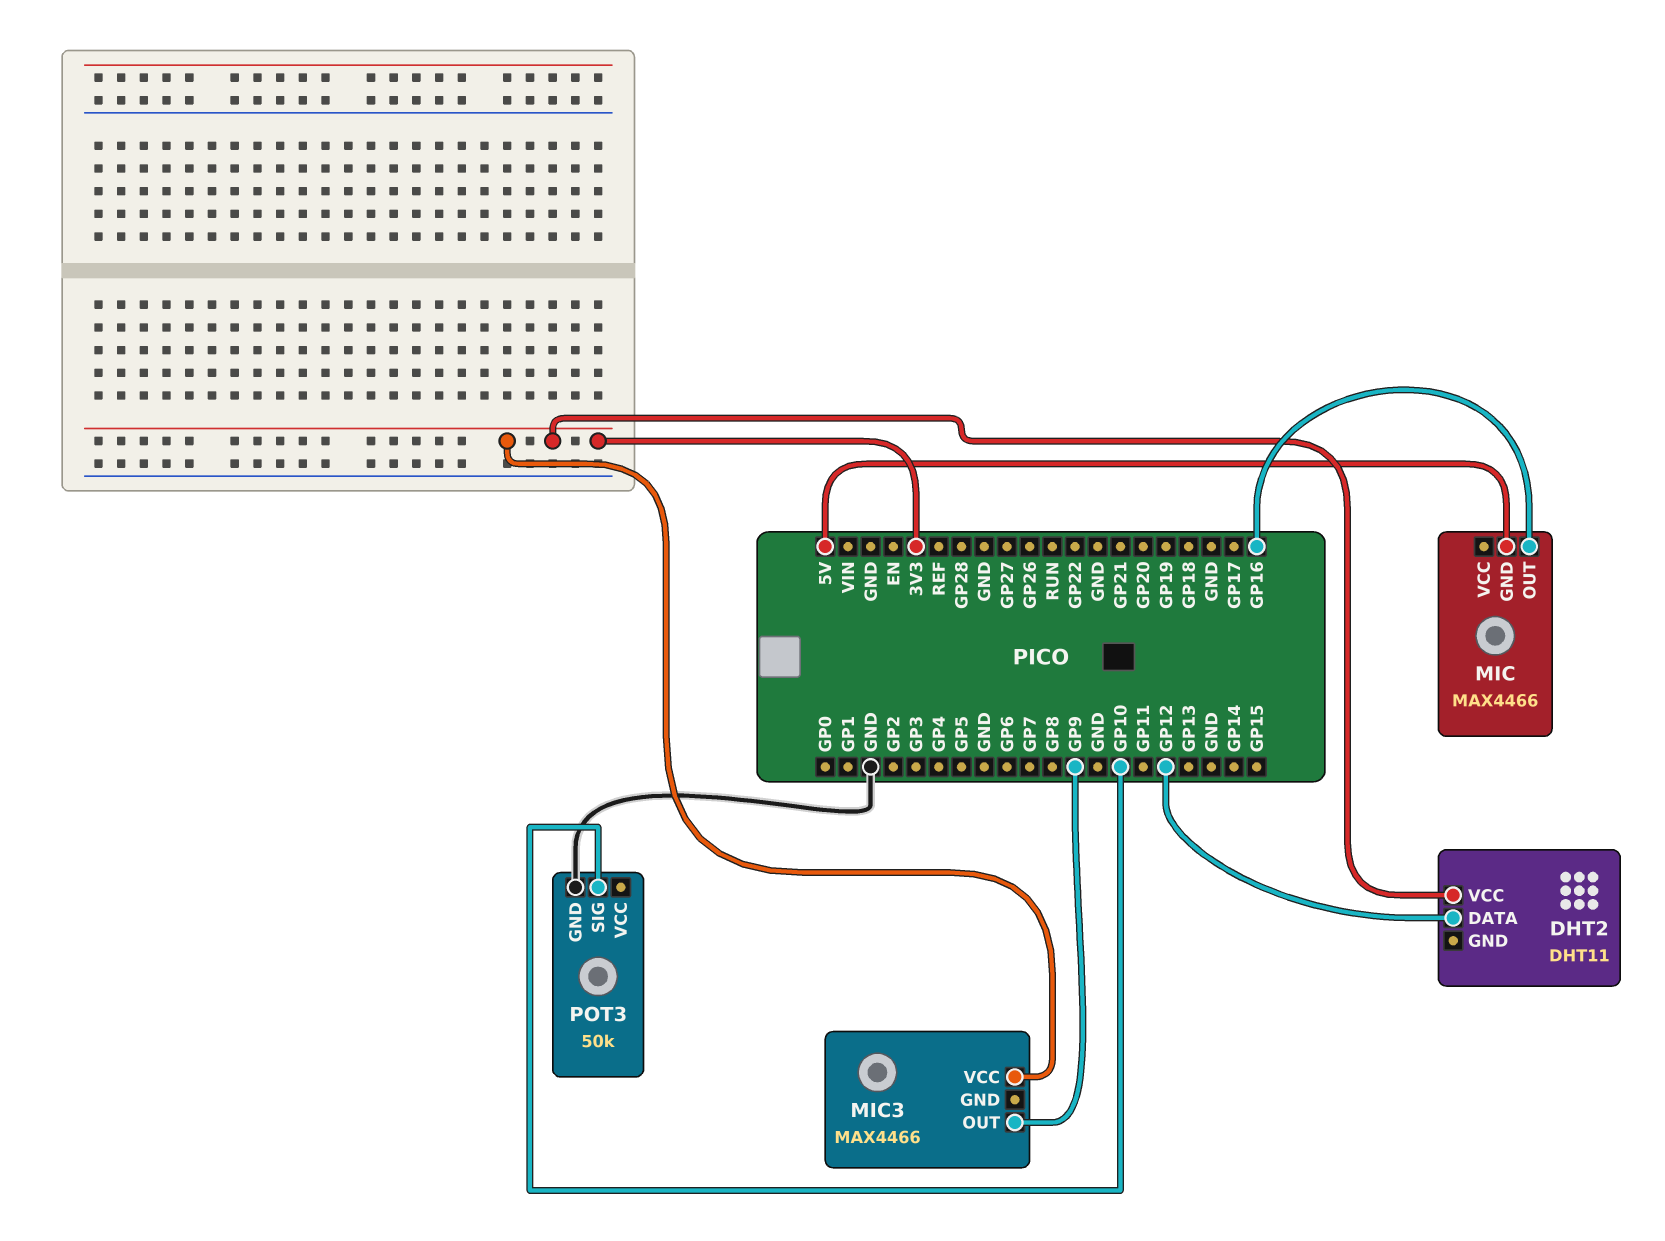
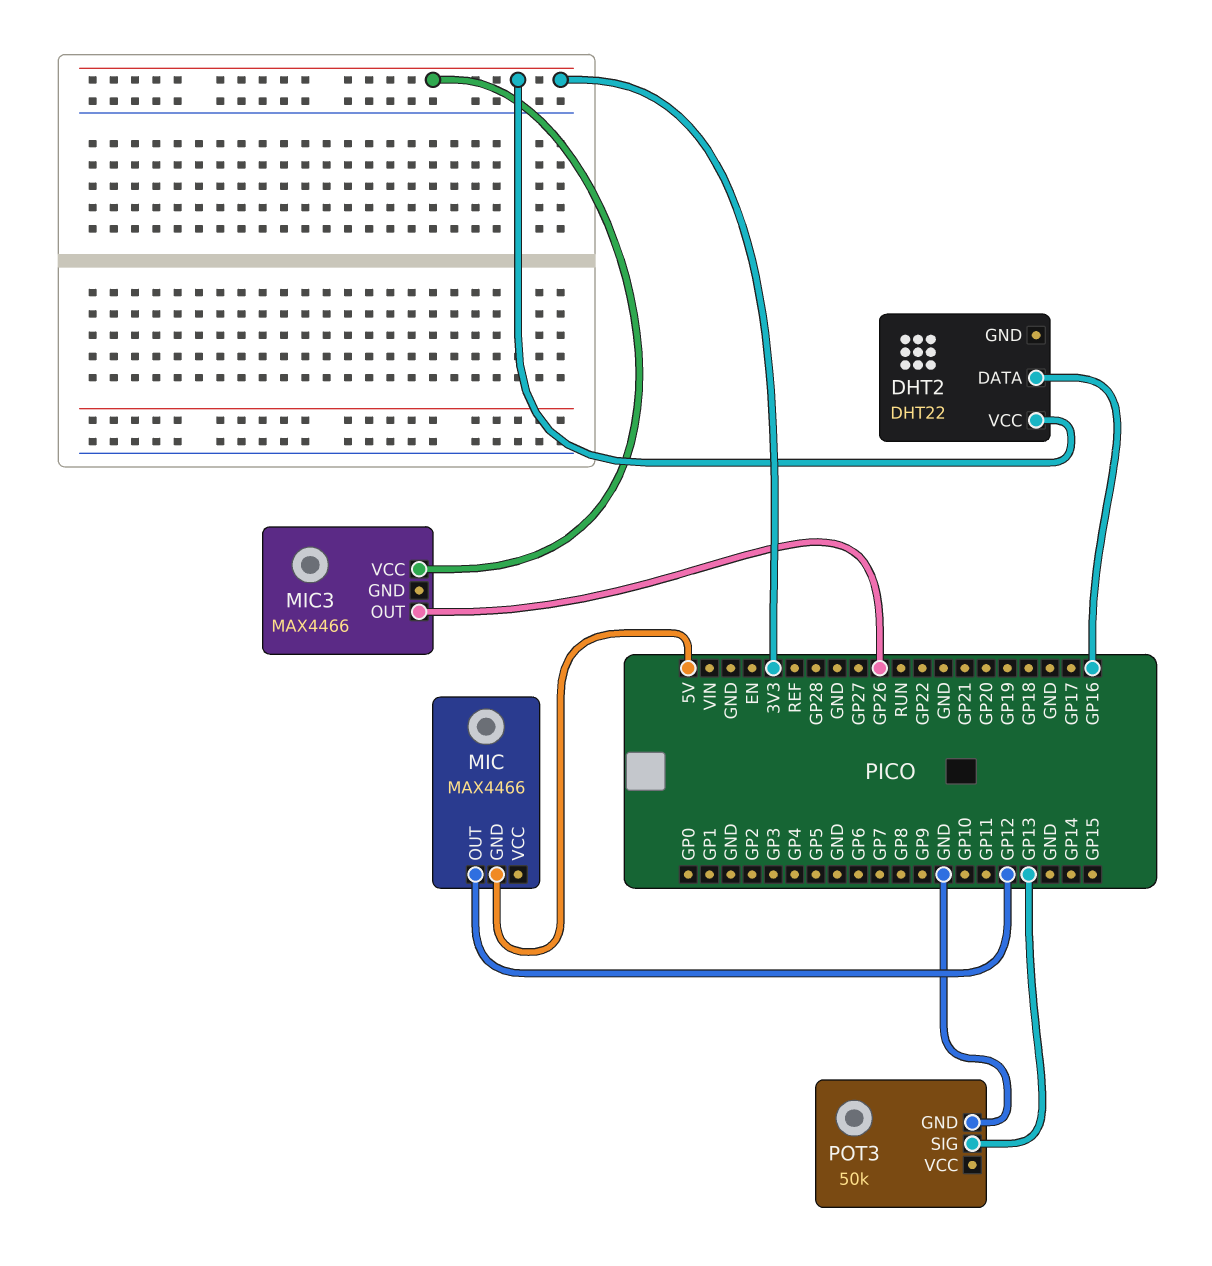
DHT2: DHT11 -> DHT22
DHT2 pin DATA: GP12 -> GP16
MIC pin OUT: GP16 -> GP12
MIC3 pin OUT: GP9 -> GP26
POT3 pin SIG: GP10 -> GP13

